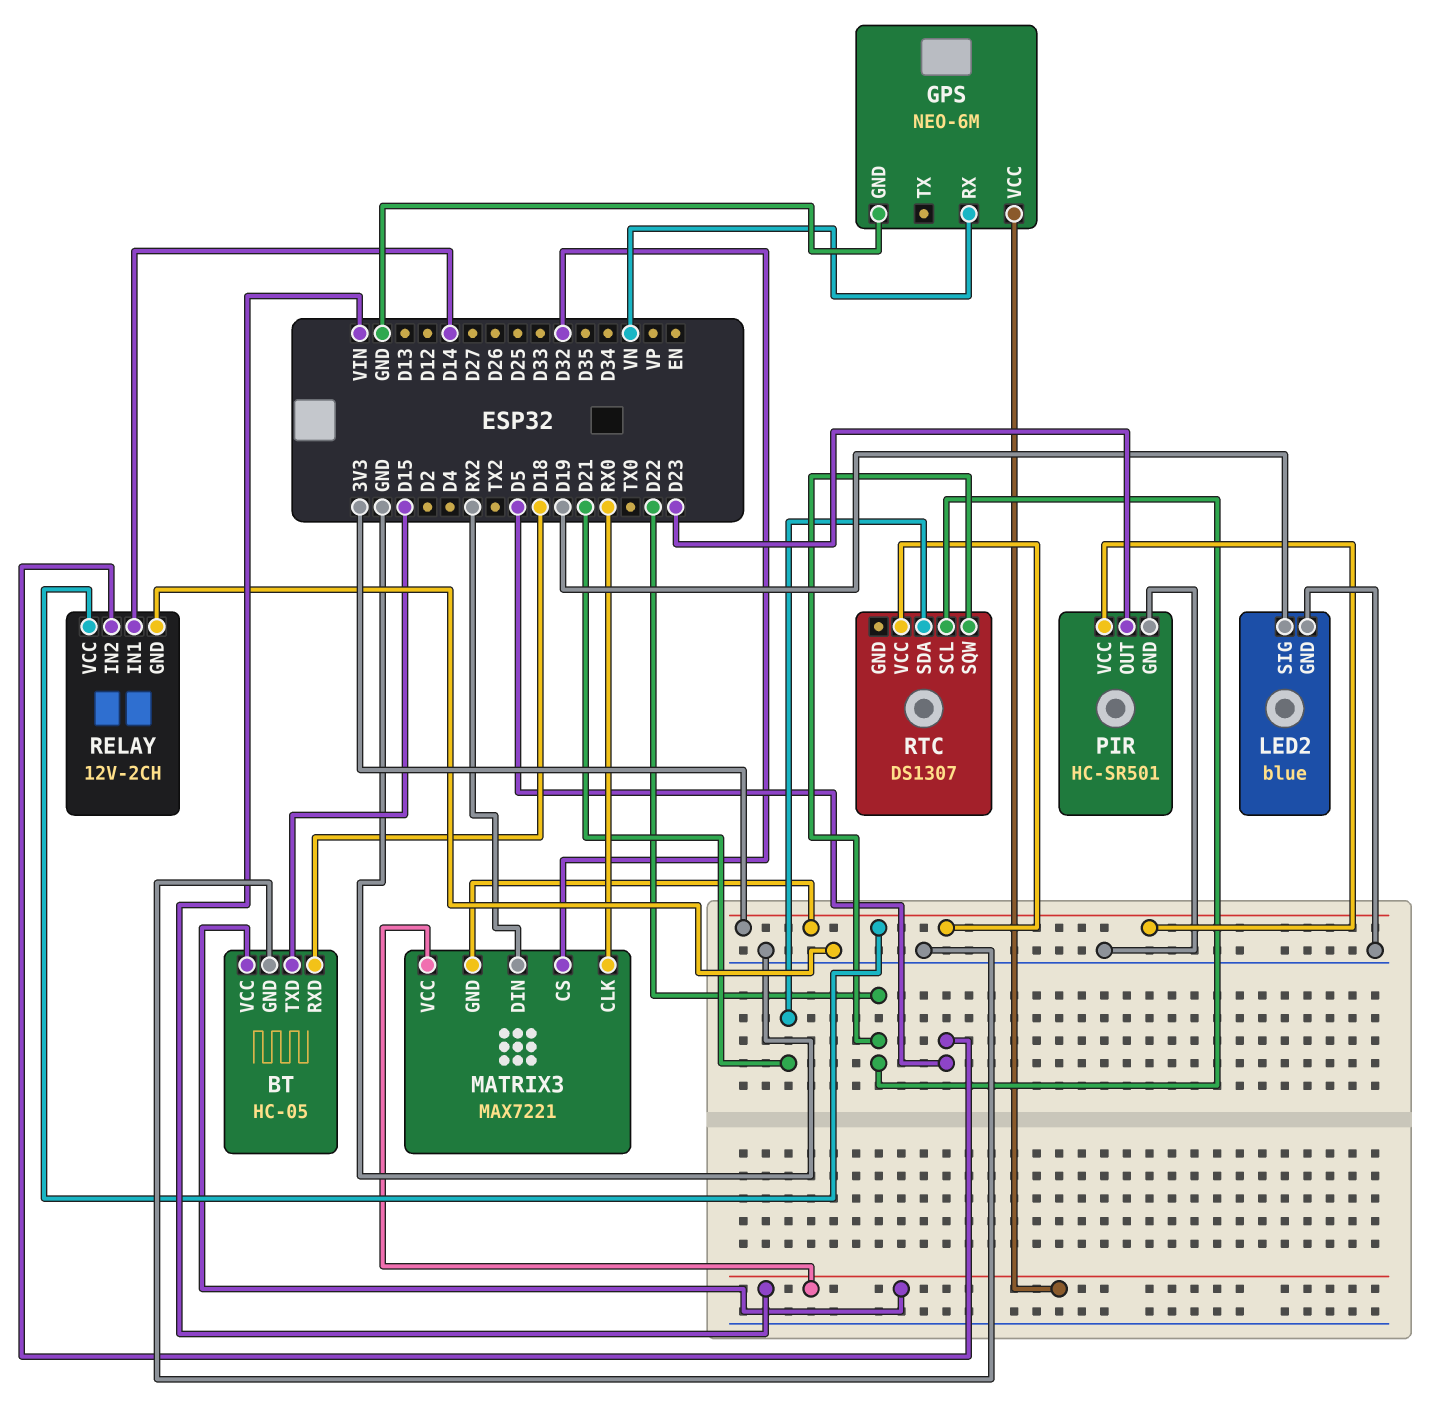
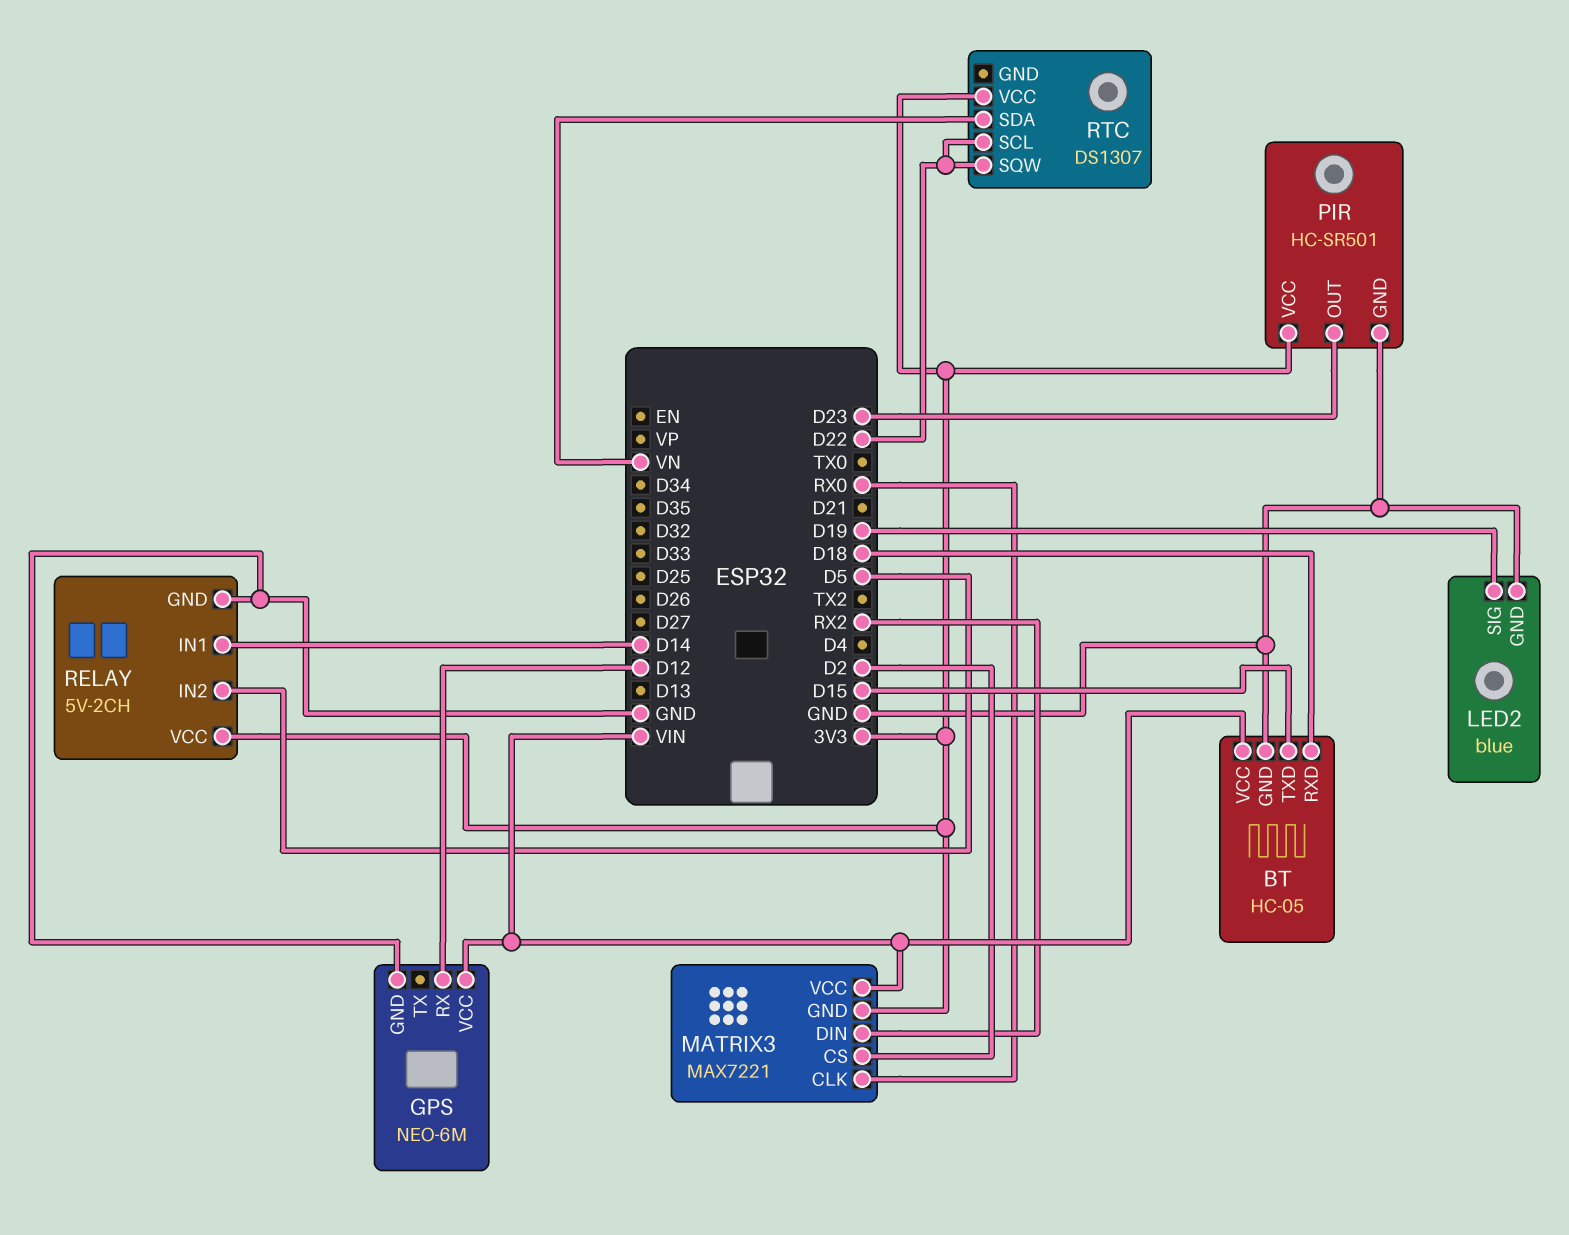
GPS pin RX: VN -> D12
MATRIX3 pin CS: D32 -> D2
RELAY: 12V-2CH -> 5V-2CH
RTC pin SDA: D21 -> VN

